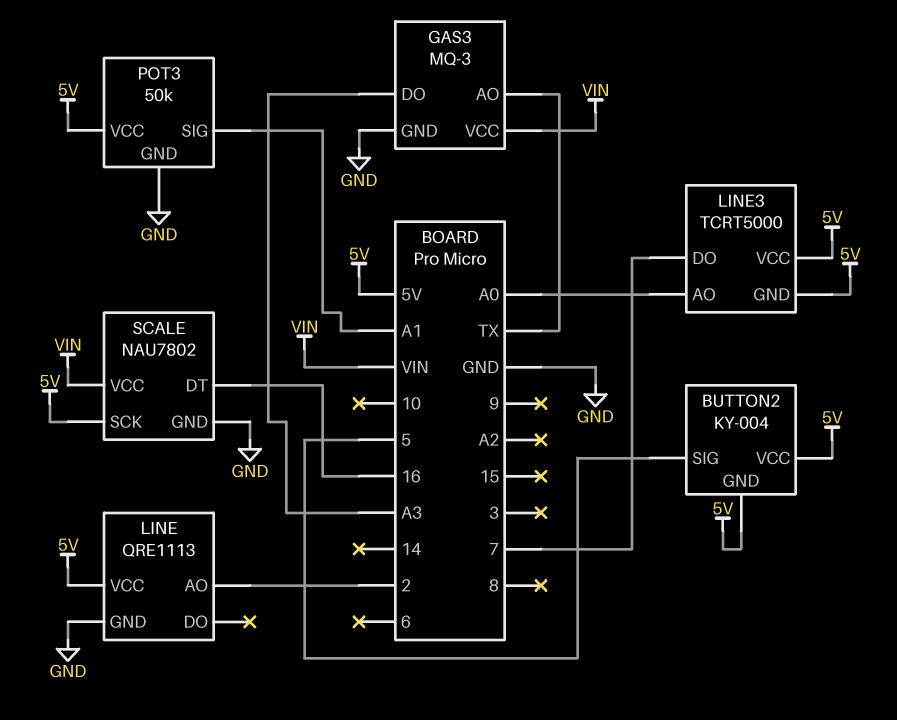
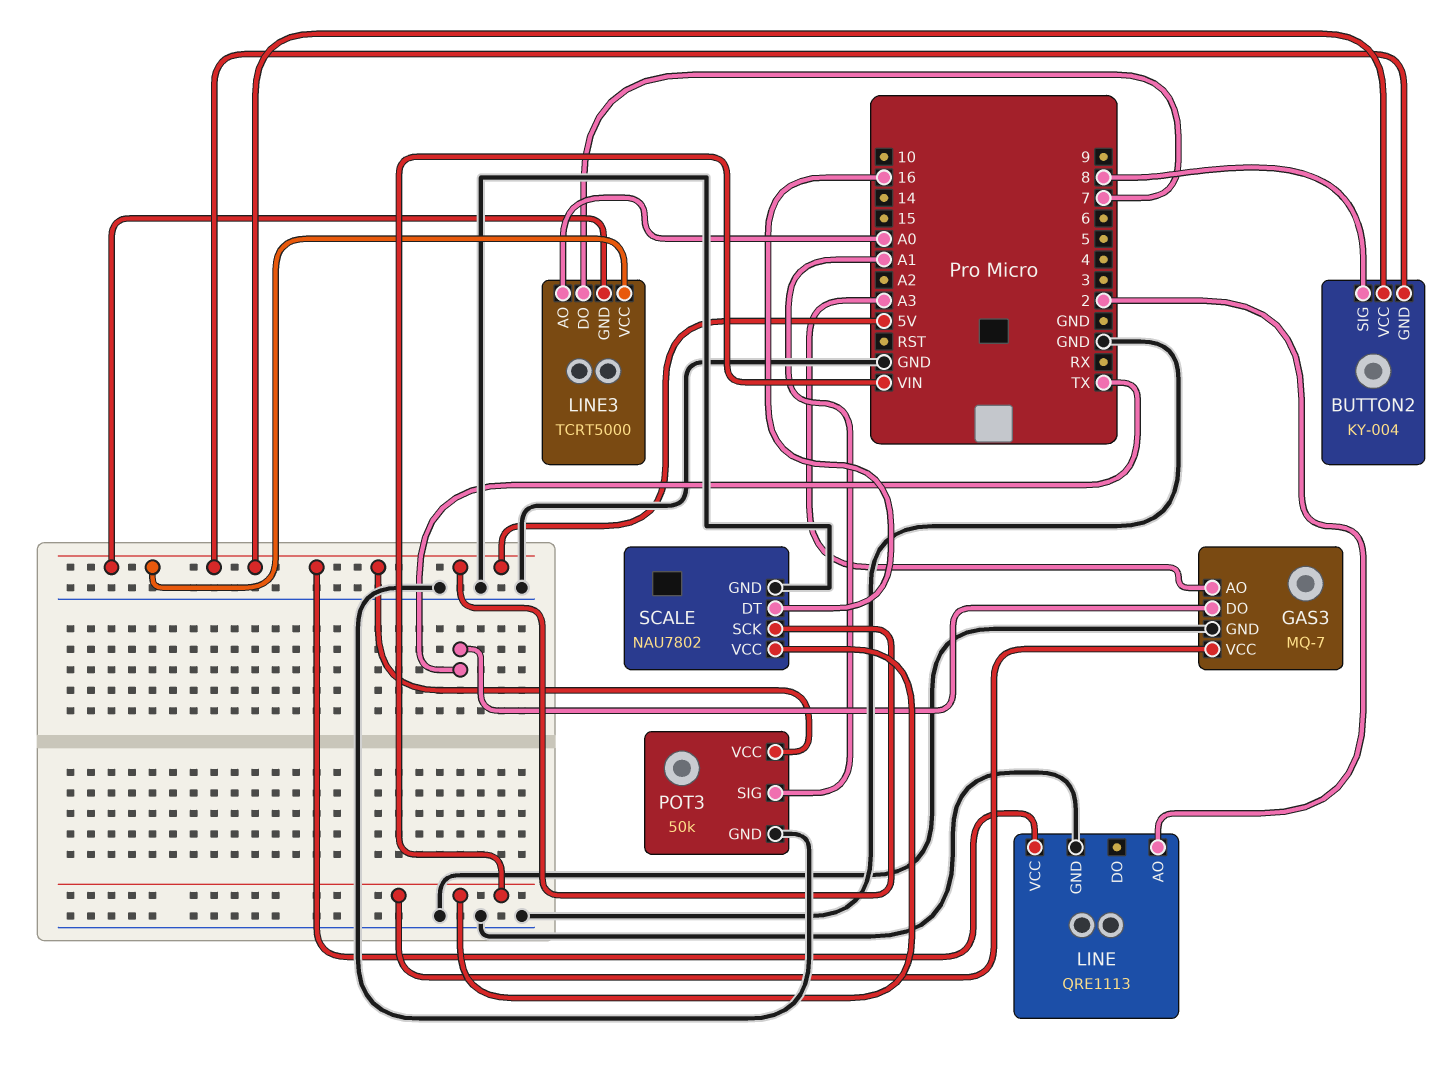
BUTTON2 pin SIG: 5 -> 8
GAS3: MQ-3 -> MQ-7
GAS3 pin AO: TX -> A3
GAS3 pin DO: A3 -> TX

